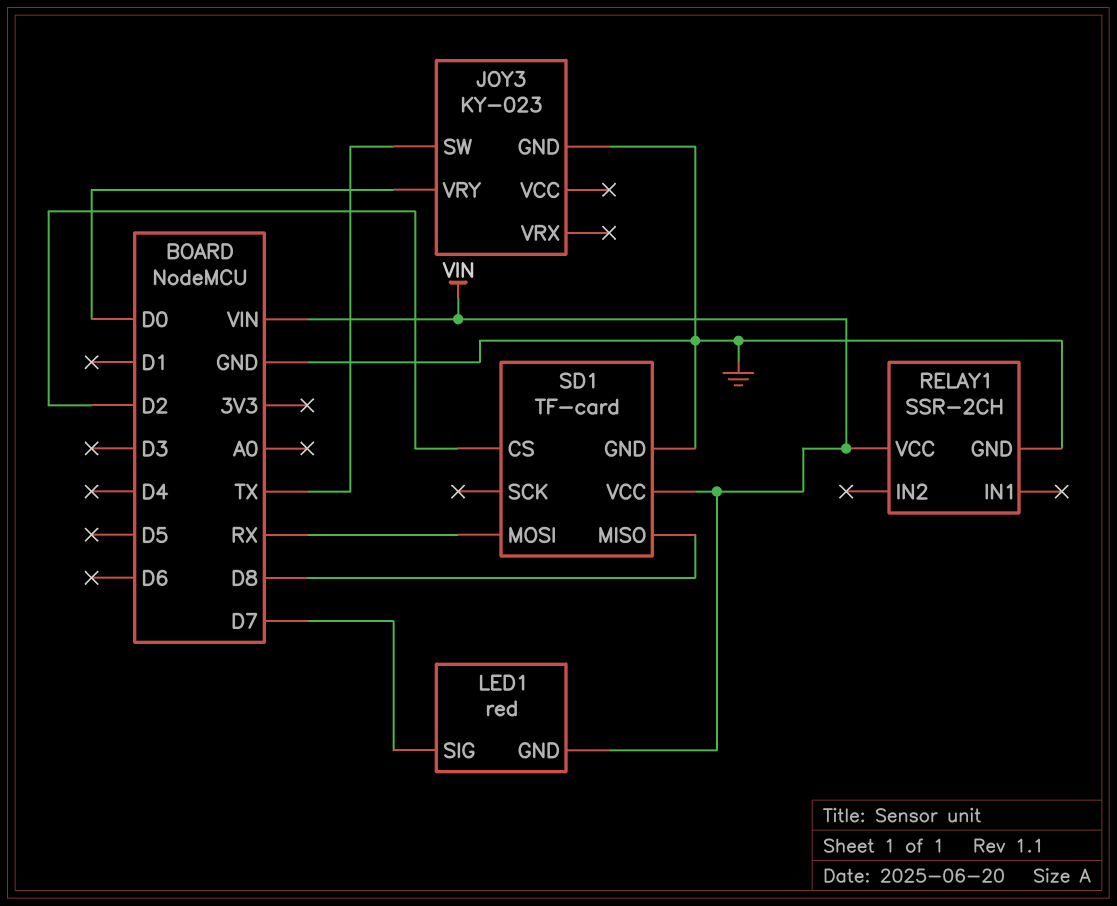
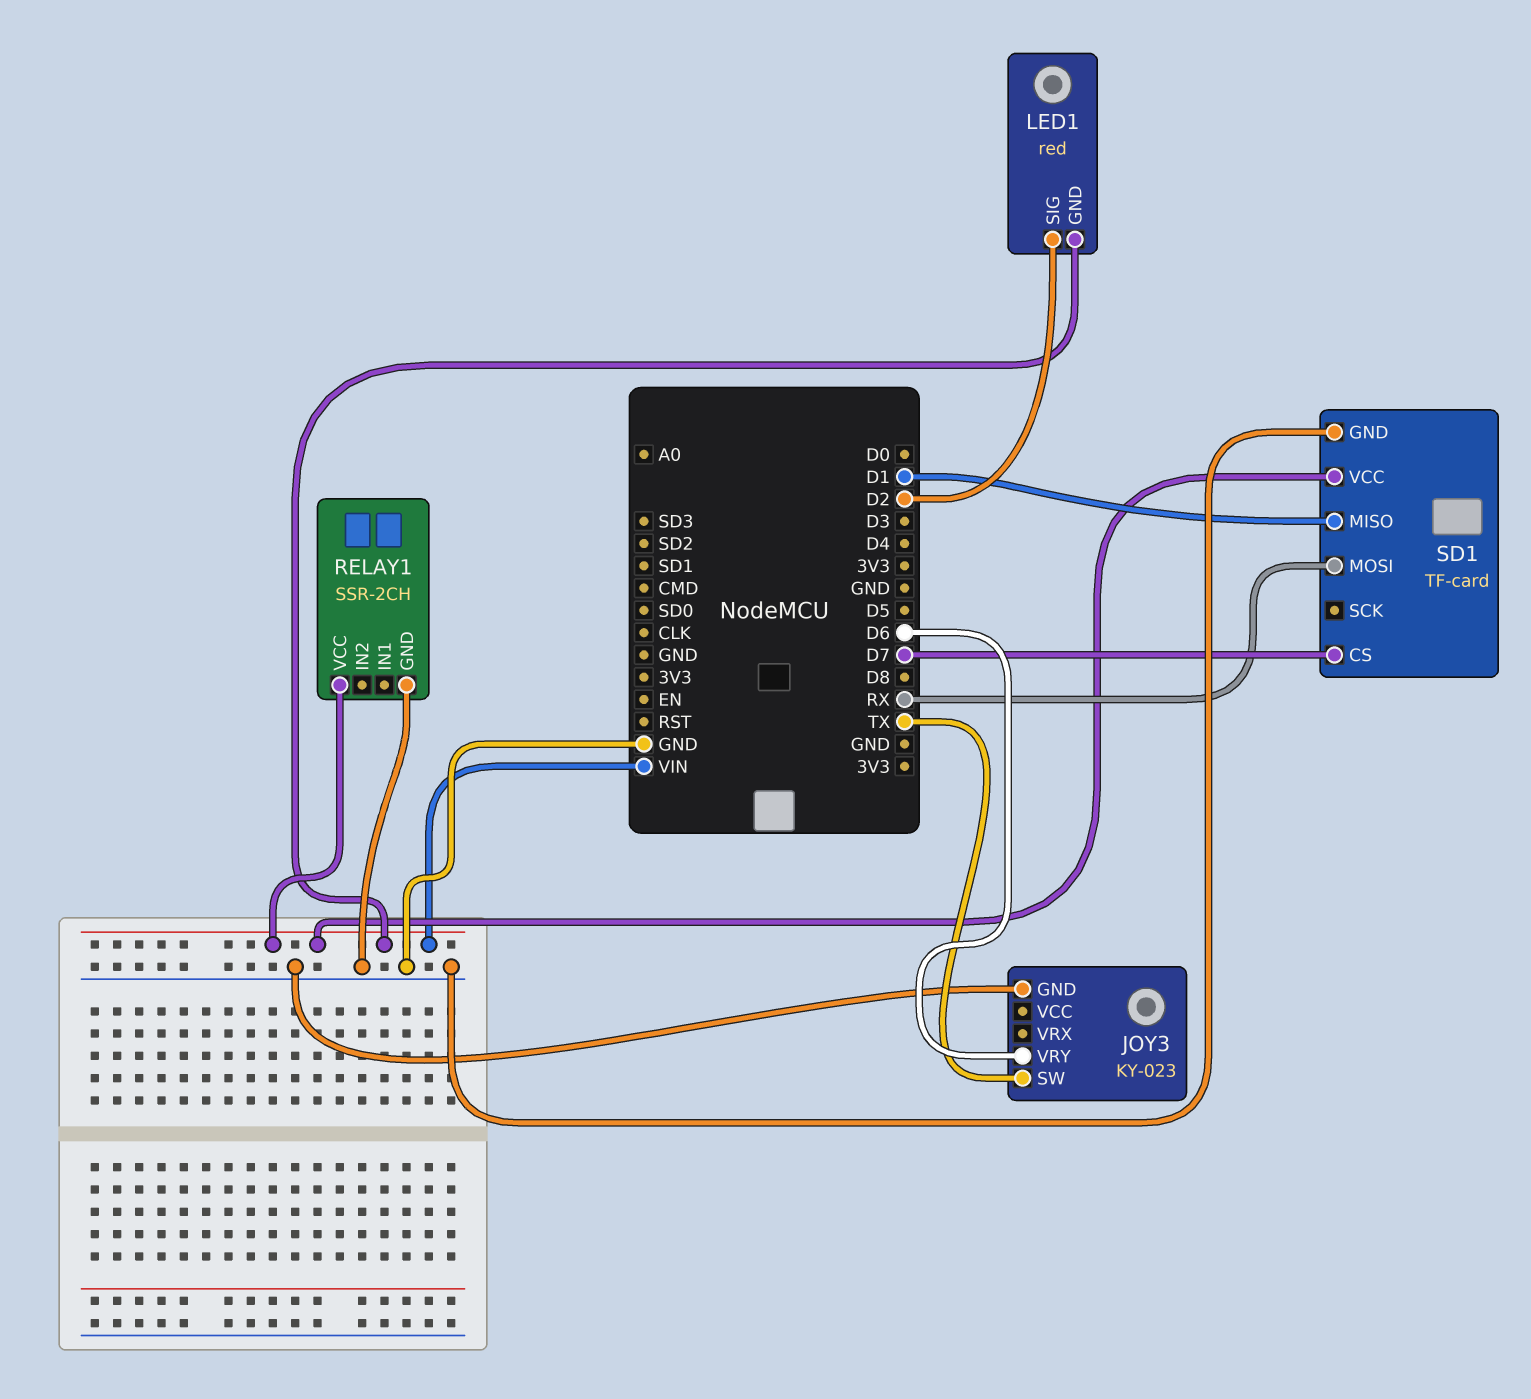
JOY3 pin VRY: D0 -> D6
LED1 pin SIG: D7 -> D2
SD1 pin CS: D2 -> D7
SD1 pin MISO: D8 -> D1

